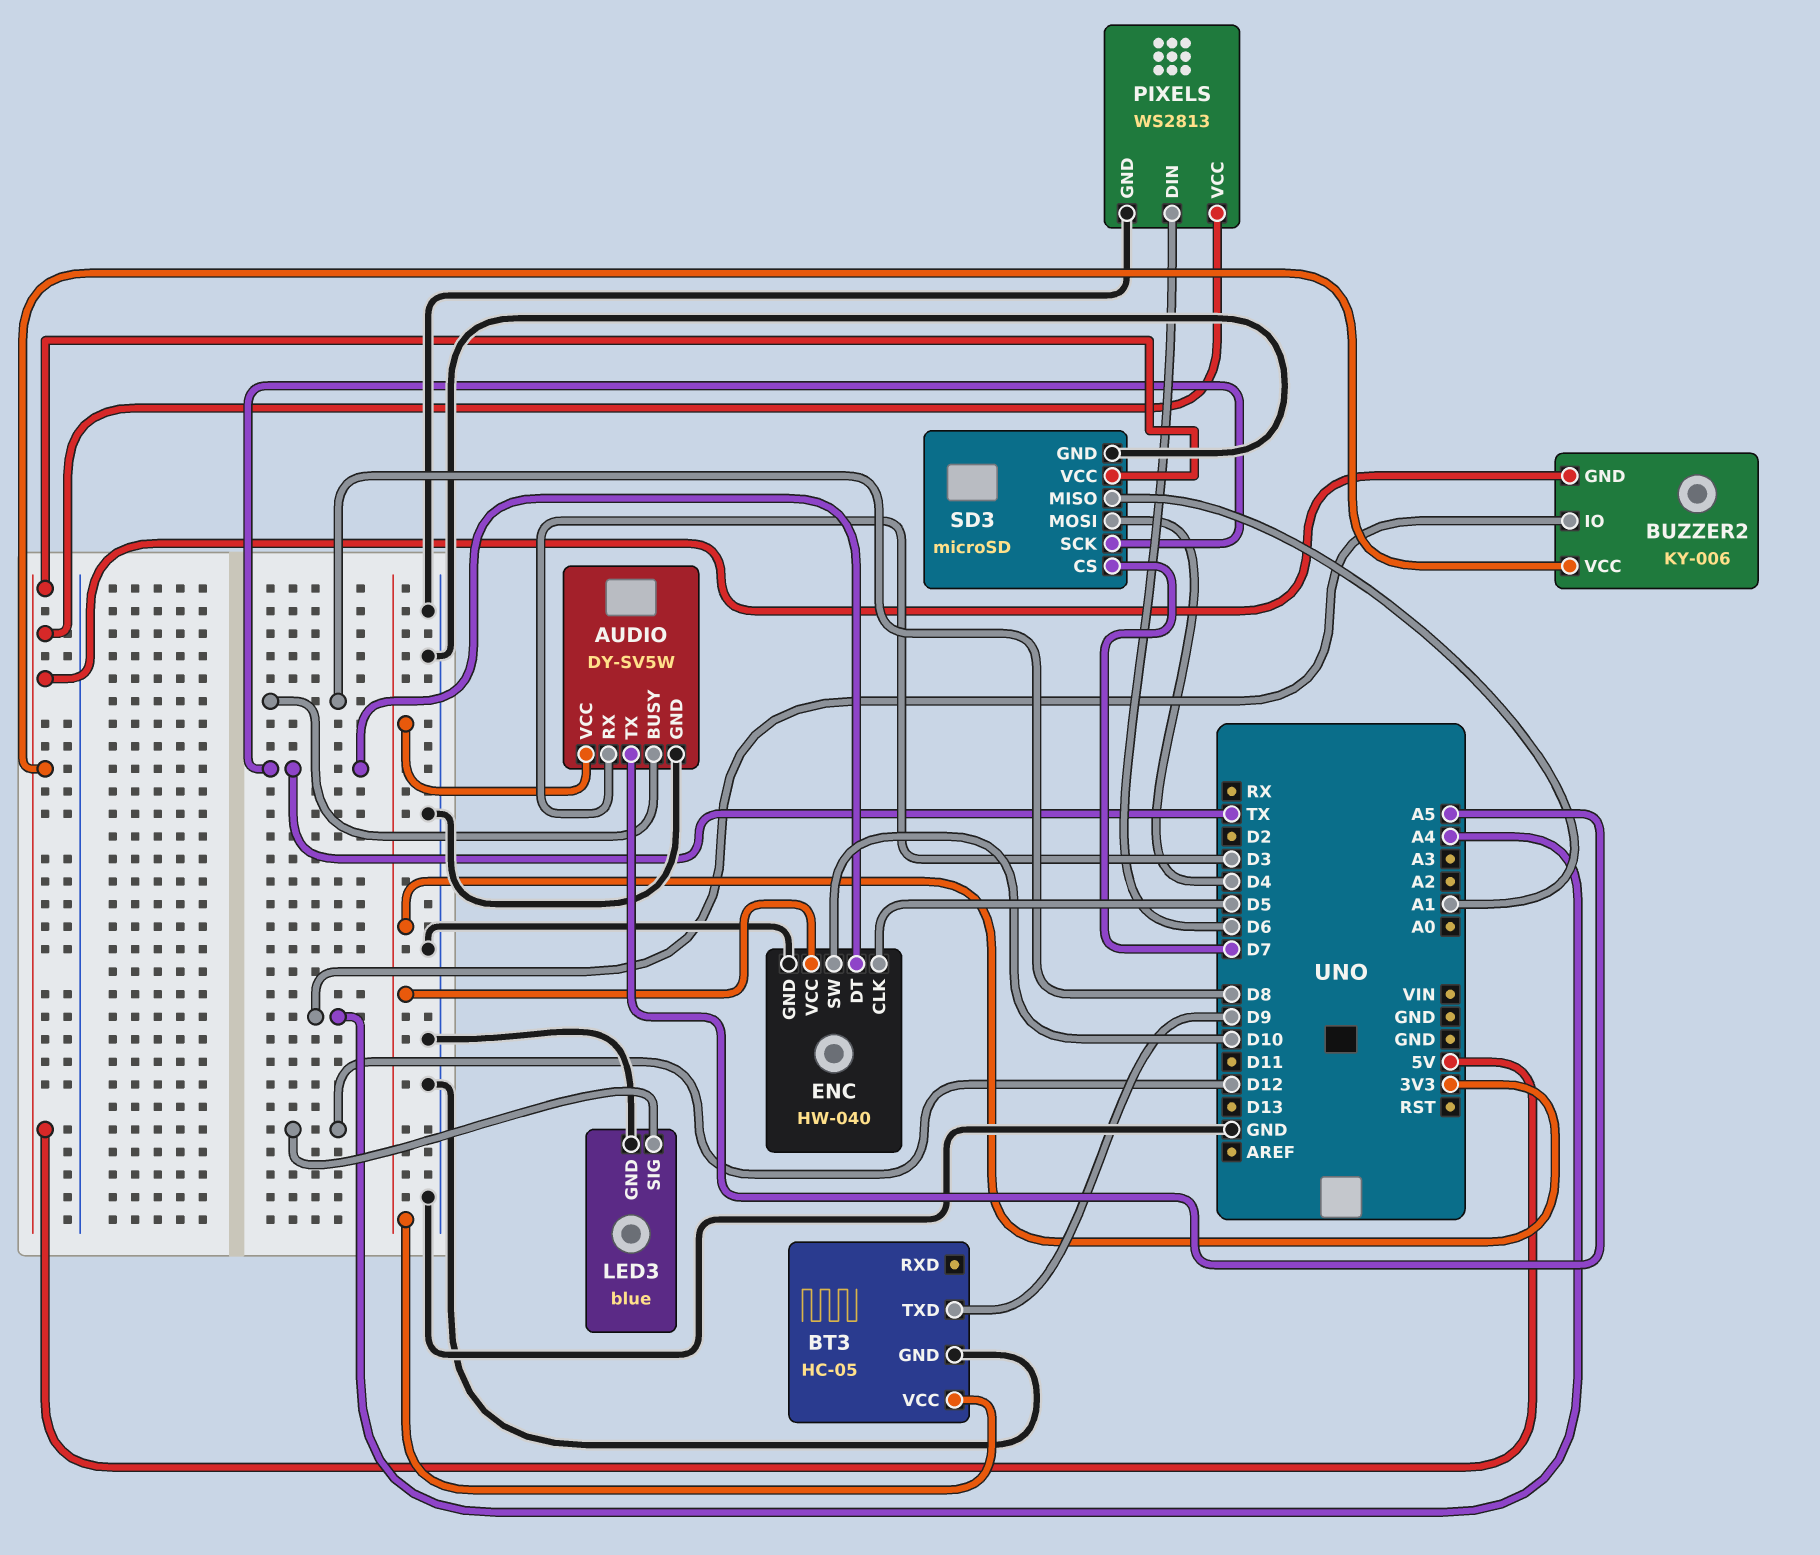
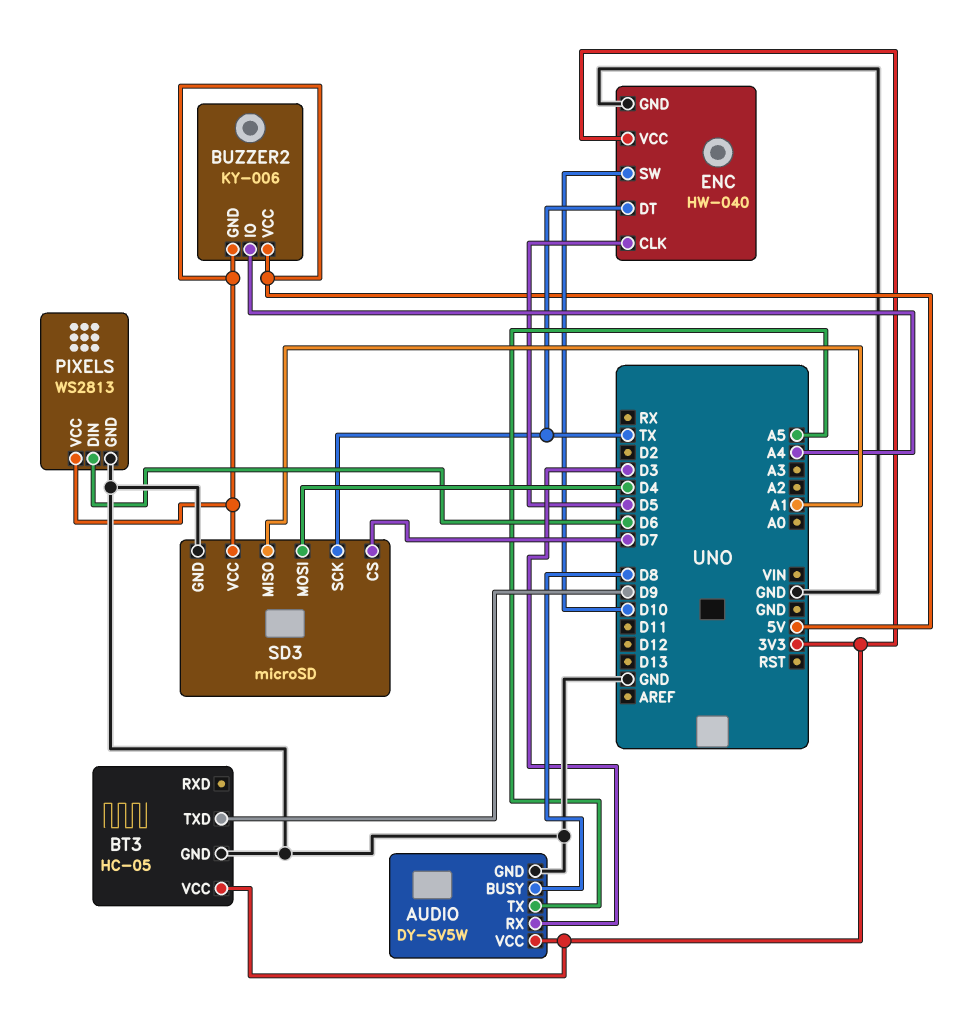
LED3: blue -> none
LED3 pin GND: GND -> none
LED3 pin SIG: D12 -> none

